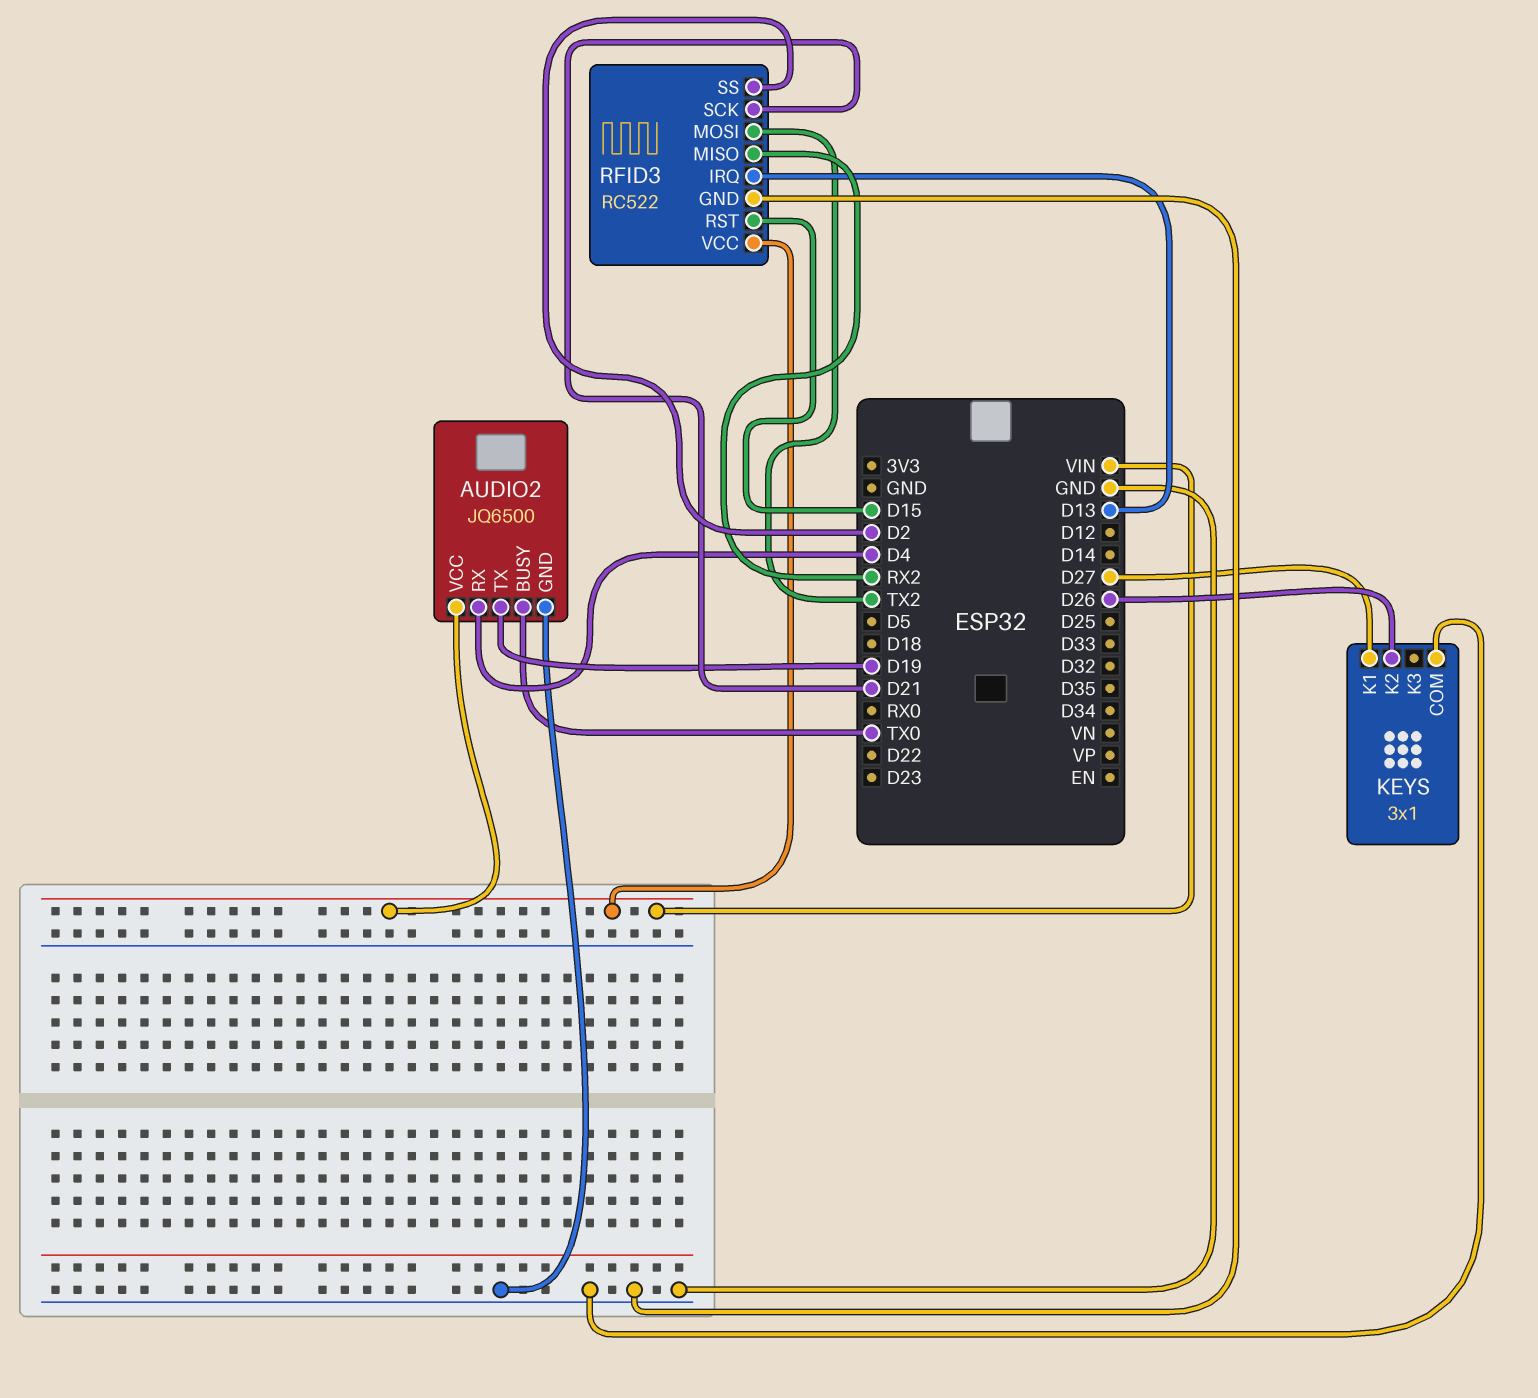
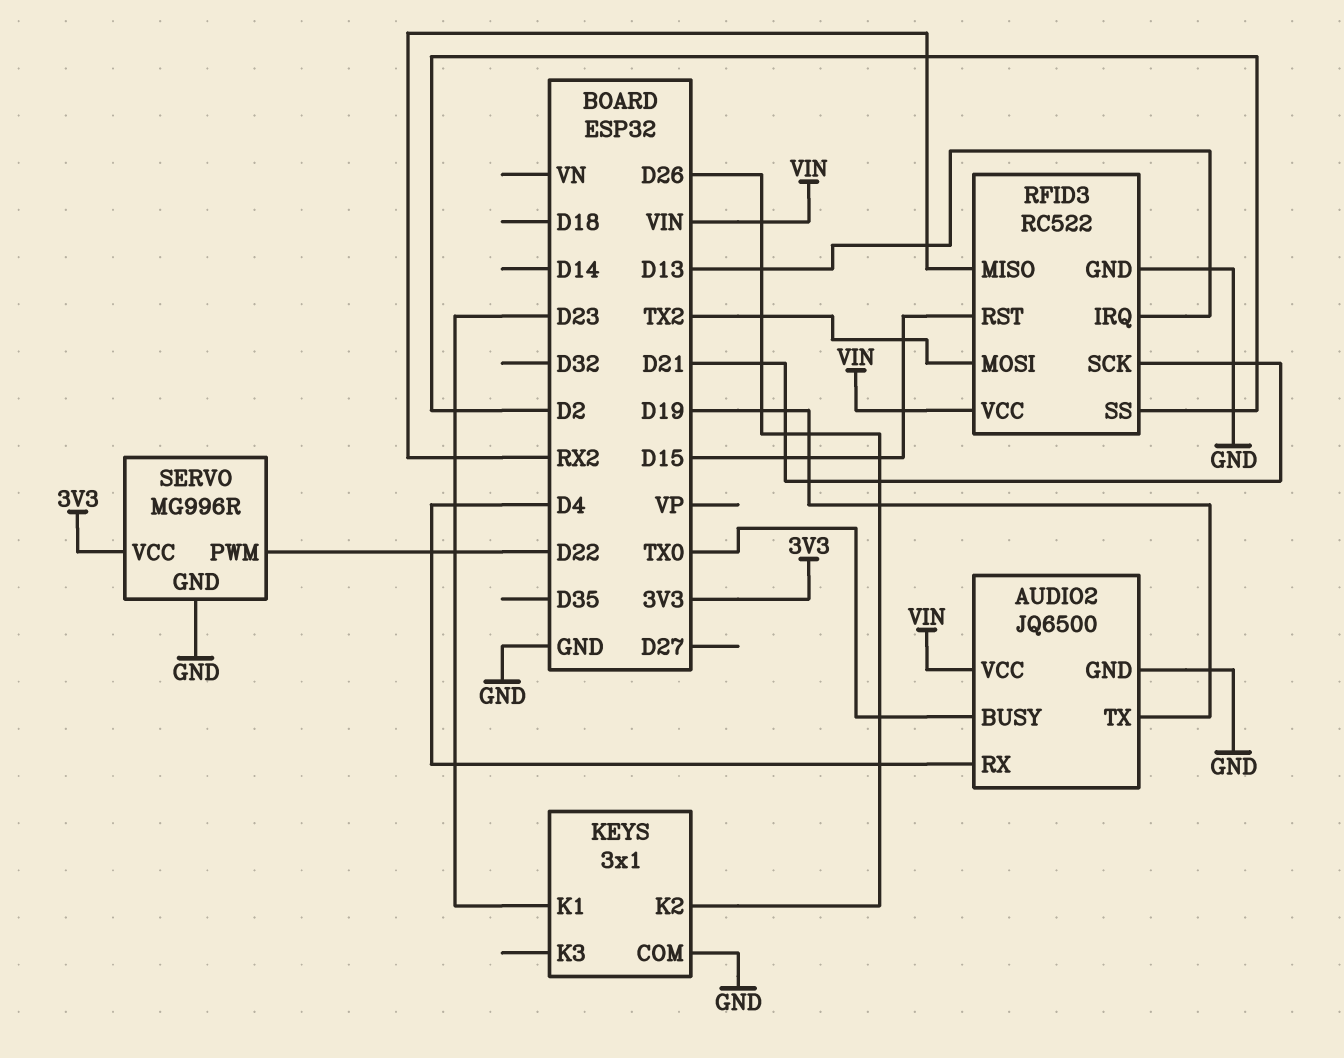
KEYS pin K1: D27 -> D23
SERVO: none -> MG996R
SERVO pin GND: none -> GND
SERVO pin PWM: none -> D22
SERVO pin VCC: none -> 3V3

